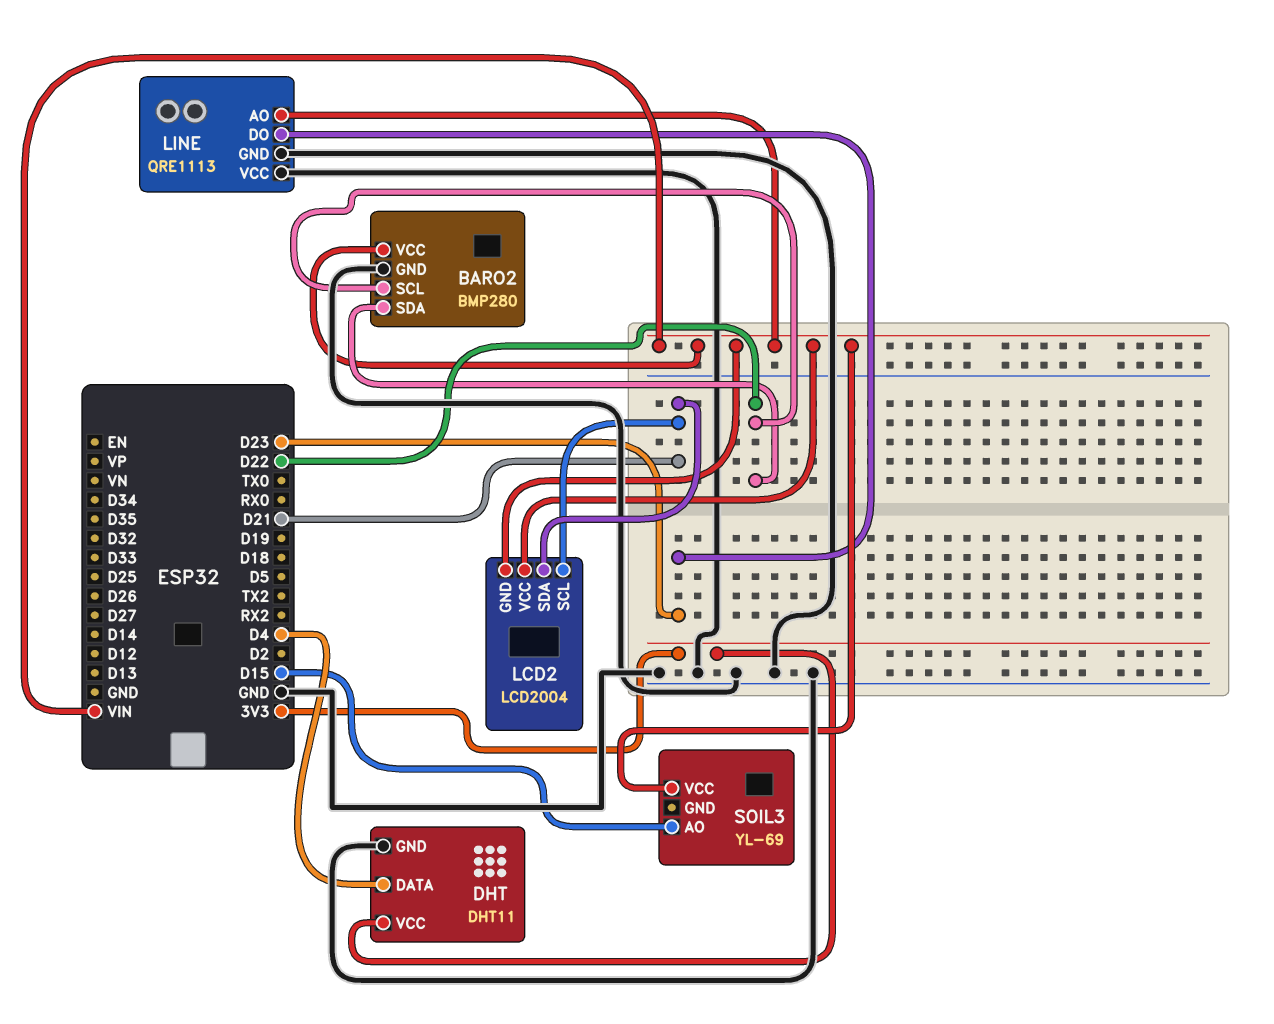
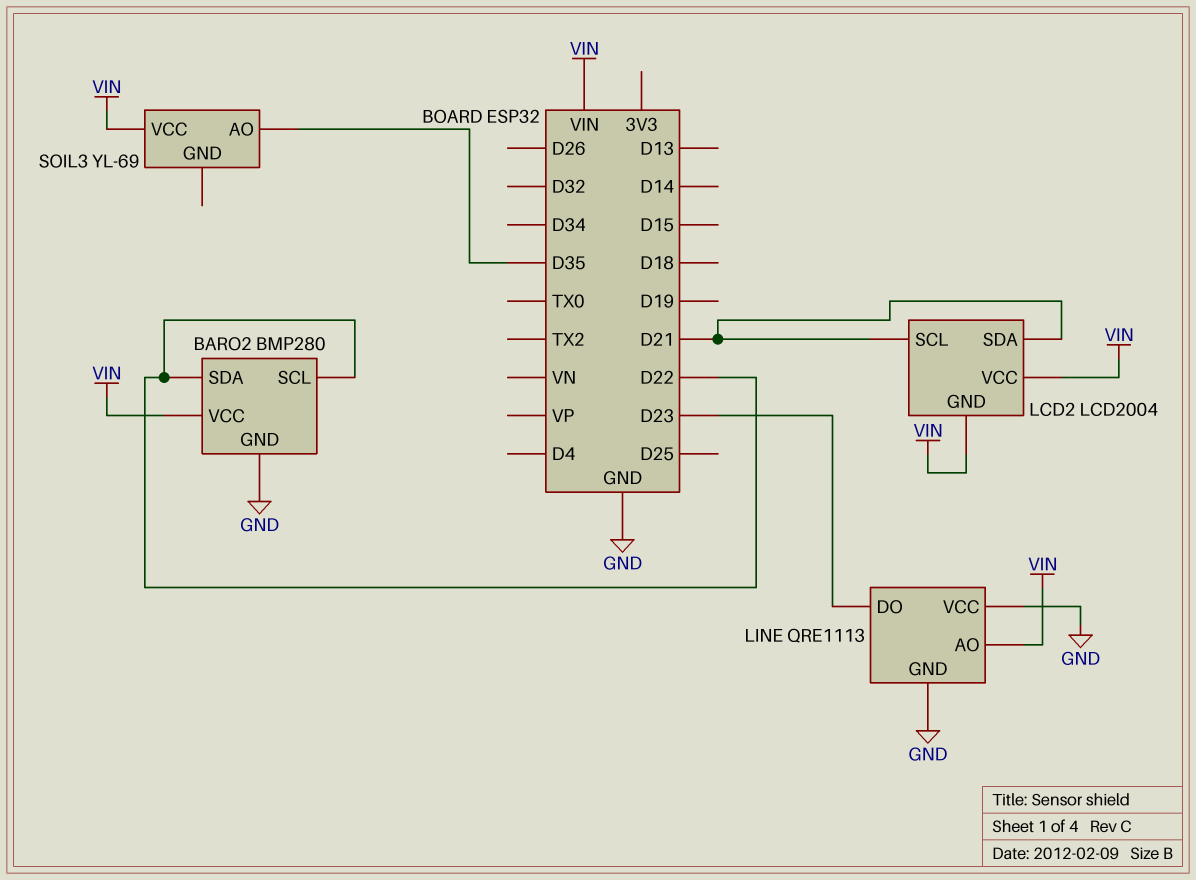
DHT: DHT11 -> none
DHT pin DATA: D4 -> none
DHT pin GND: GND -> none
DHT pin VCC: 3V3 -> none
SOIL3 pin AO: D15 -> D35

